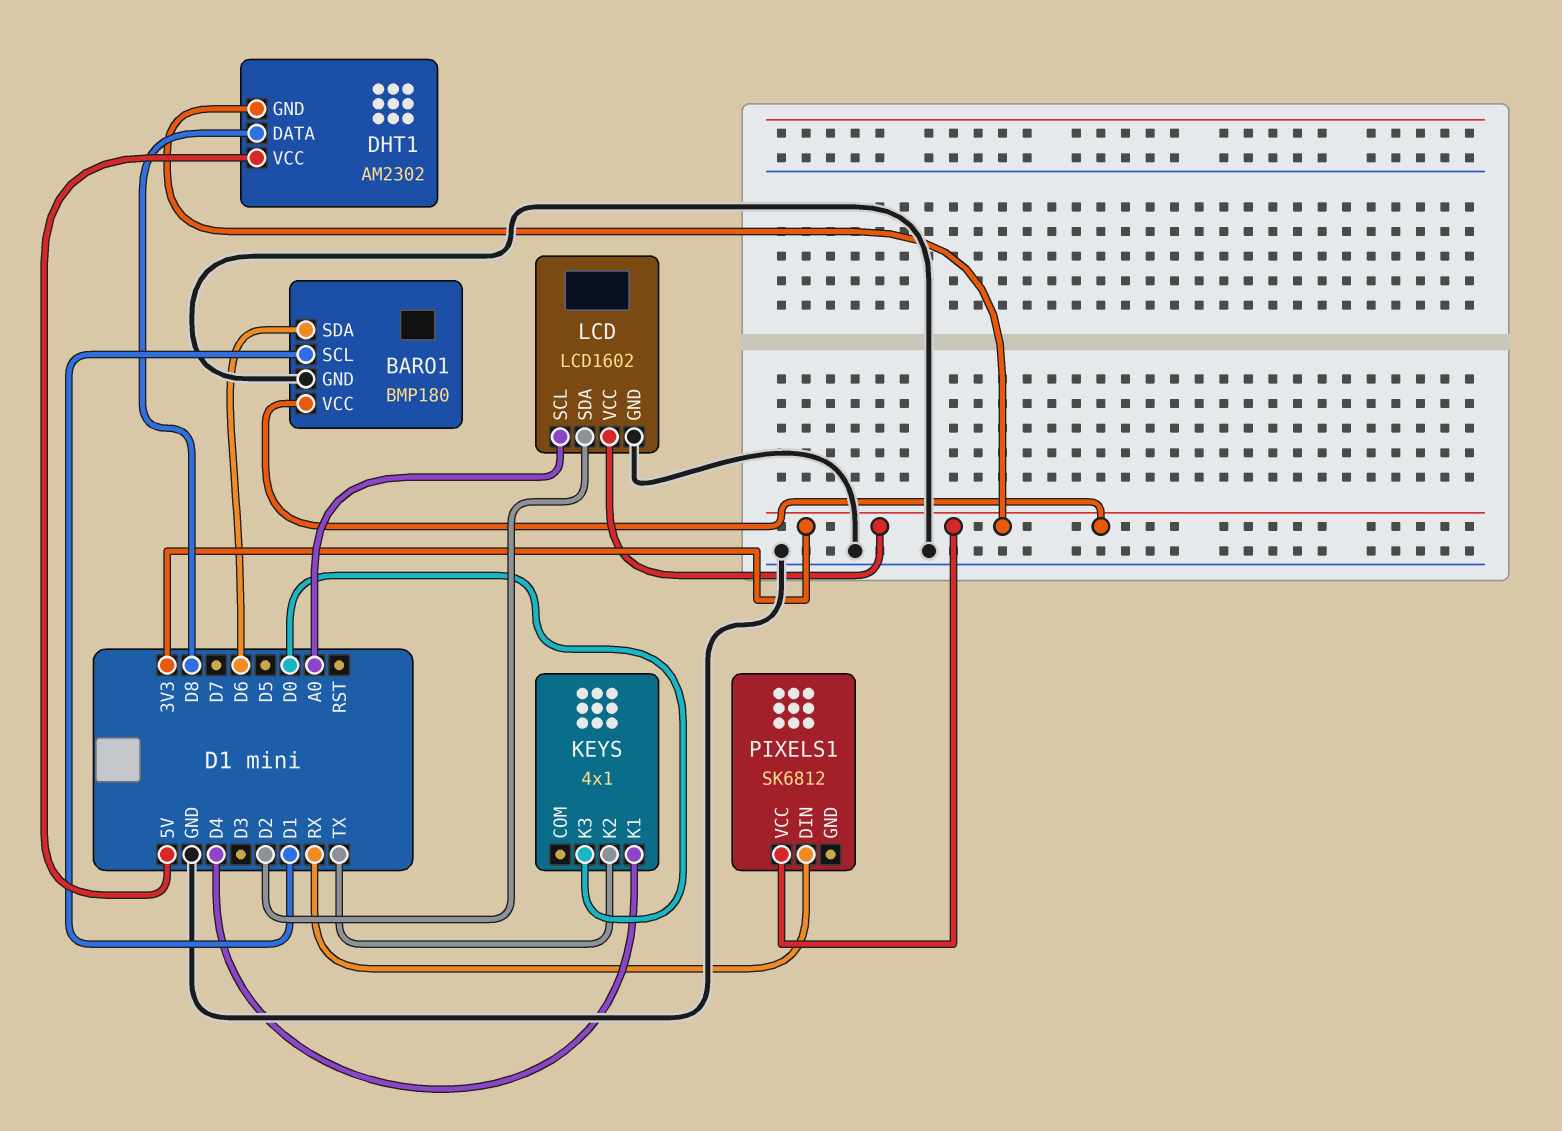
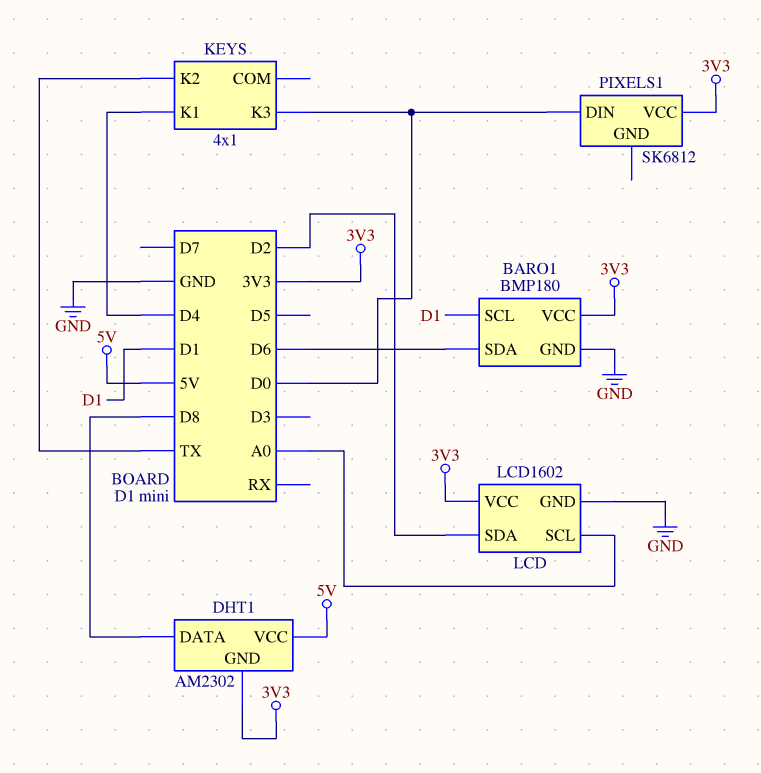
PIXELS1 pin DIN: RX -> D0

